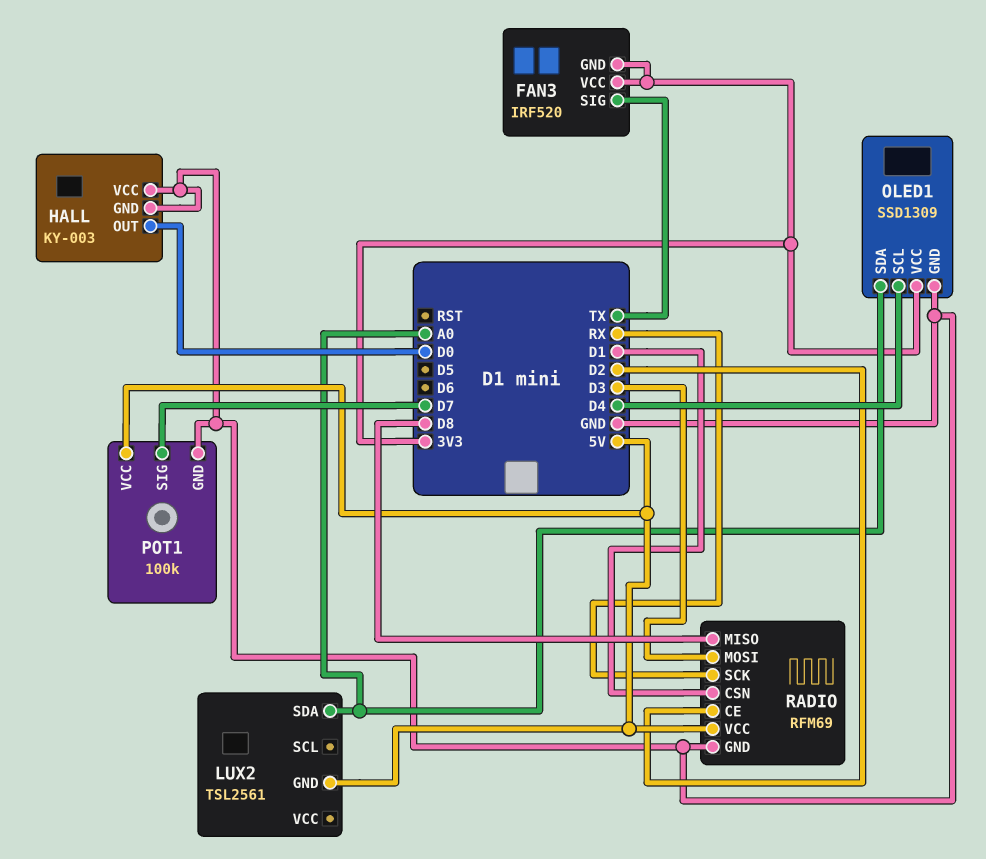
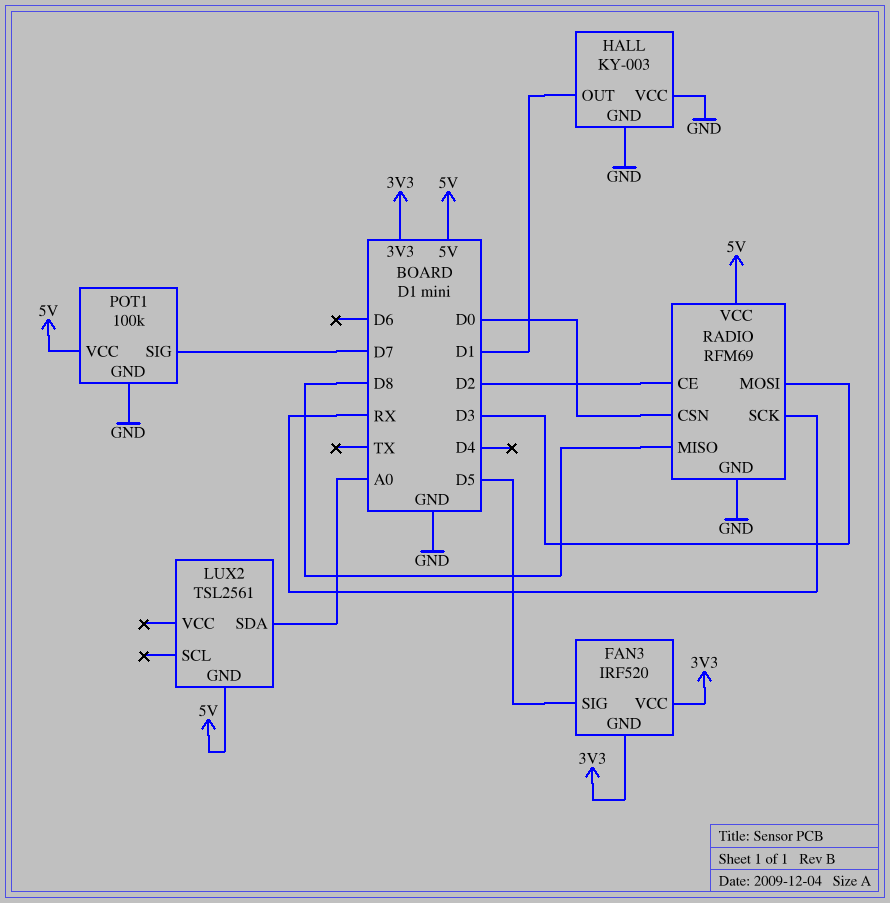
FAN3 pin SIG: TX -> D5
HALL pin OUT: D0 -> D1
OLED1: SSD1309 -> none
OLED1 pin GND: GND -> none
OLED1 pin SCL: D4 -> none
OLED1 pin SDA: A0 -> none
OLED1 pin VCC: 3V3 -> none
RADIO pin CSN: D1 -> D0

